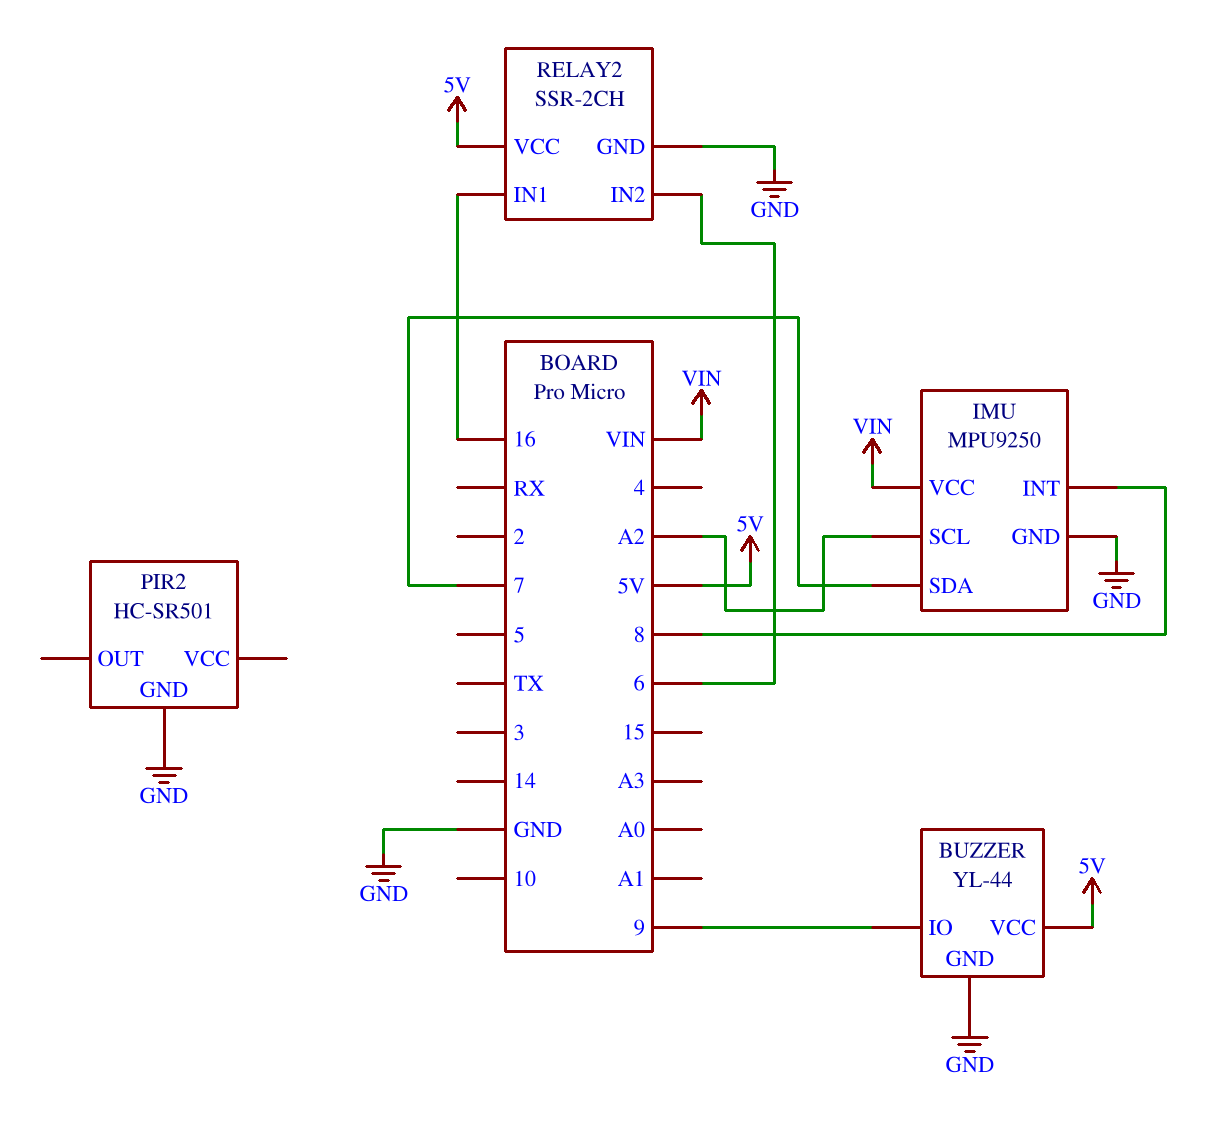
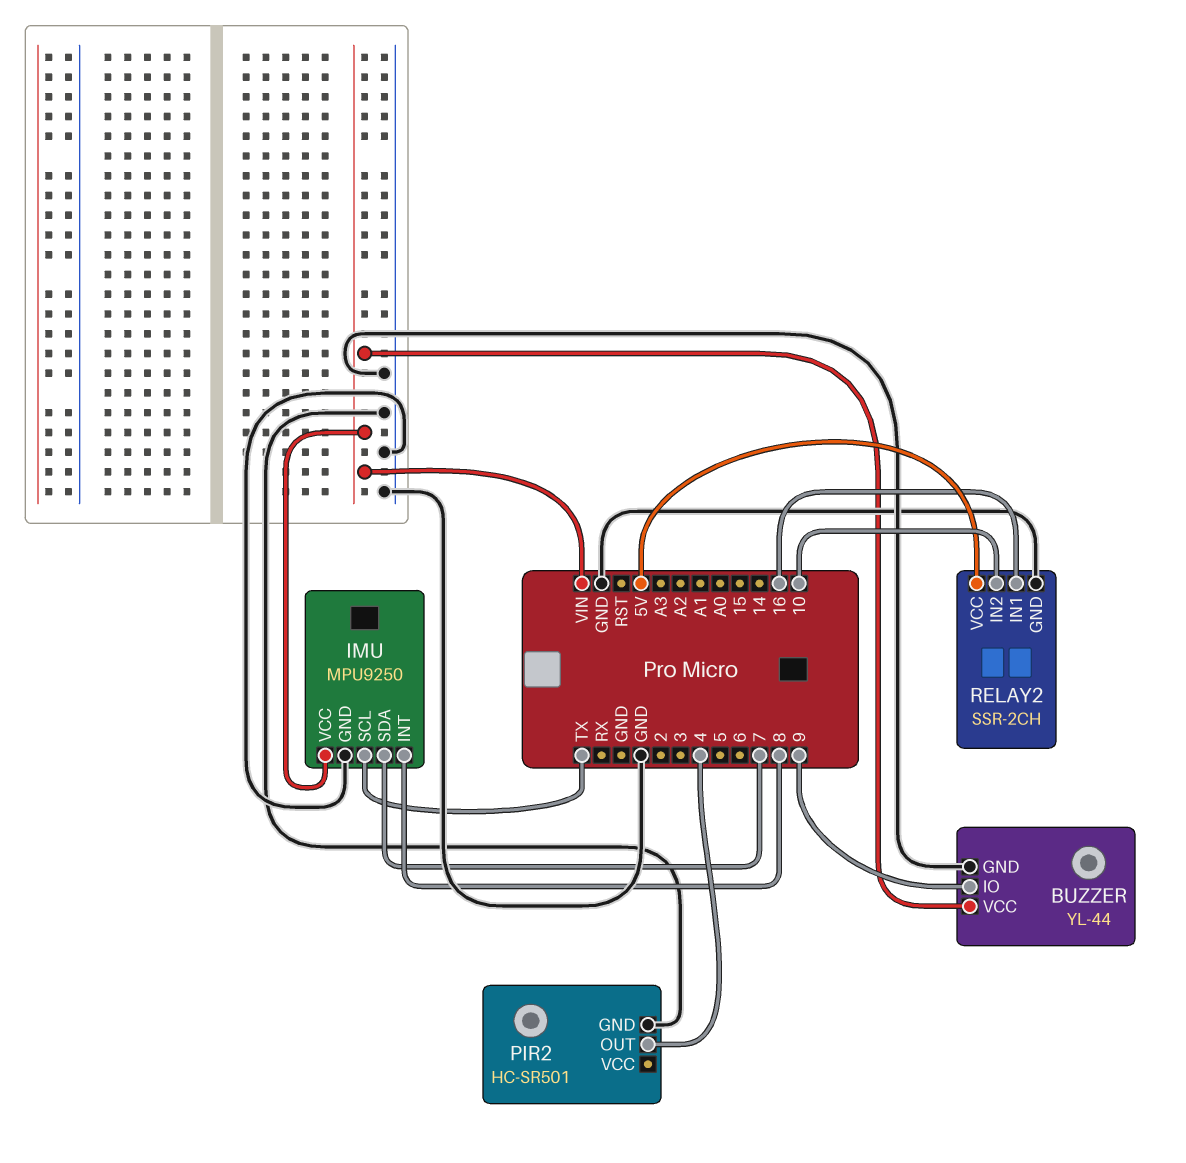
BUZZER pin VCC: 5V -> VIN
IMU pin SCL: A2 -> TX
PIR2 pin OUT: none -> 4
RELAY2 pin IN2: 6 -> 10

